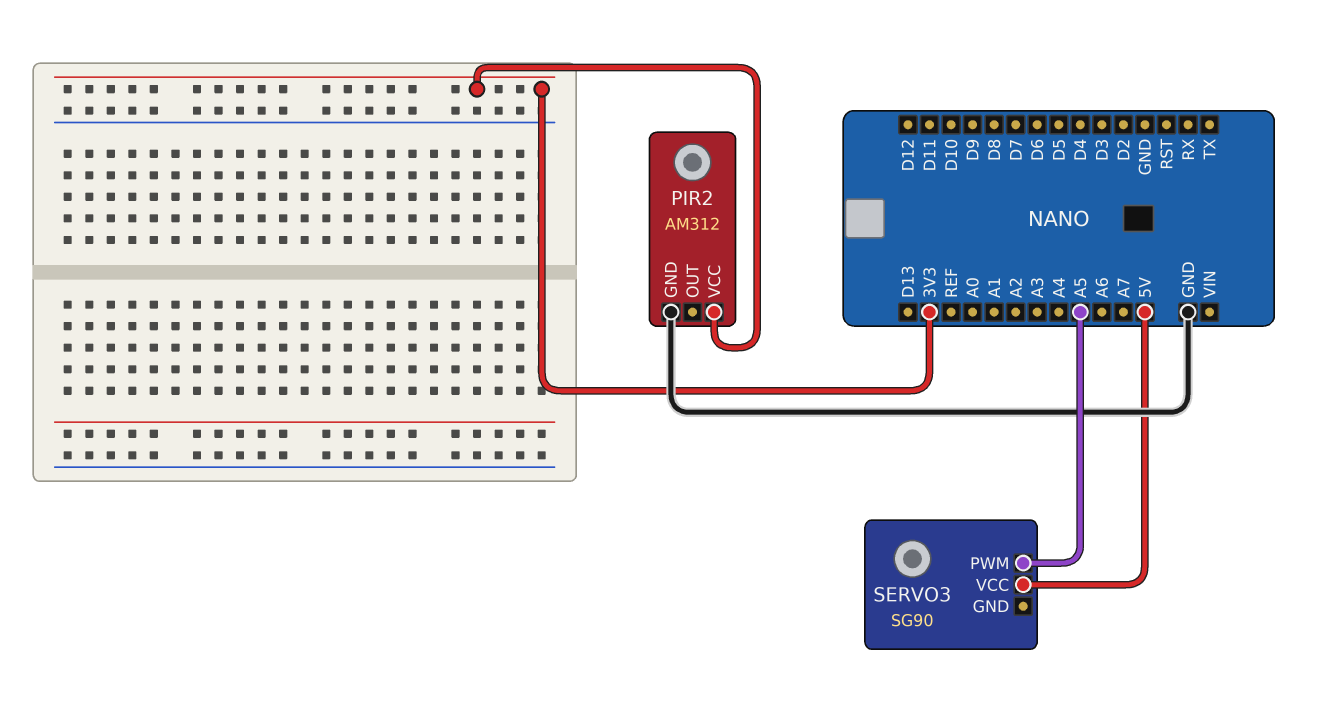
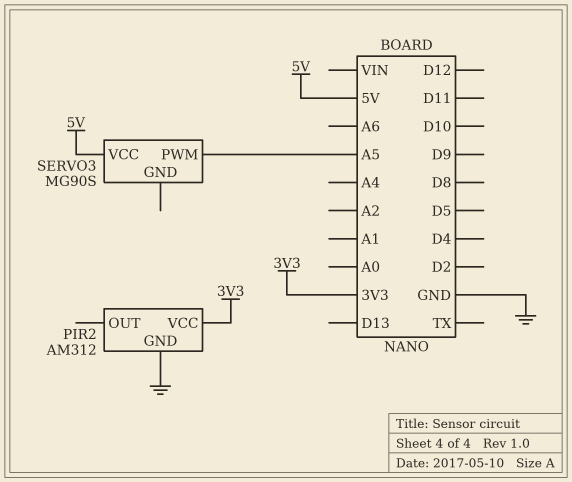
SERVO3: SG90 -> MG90S

